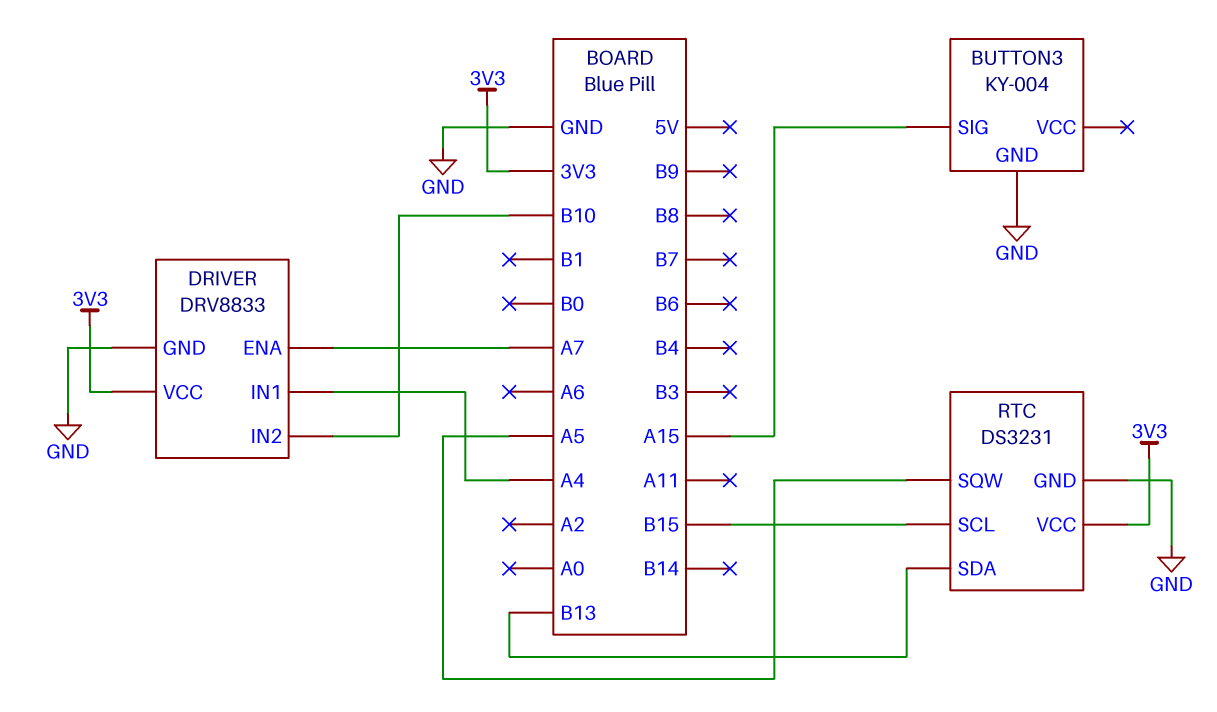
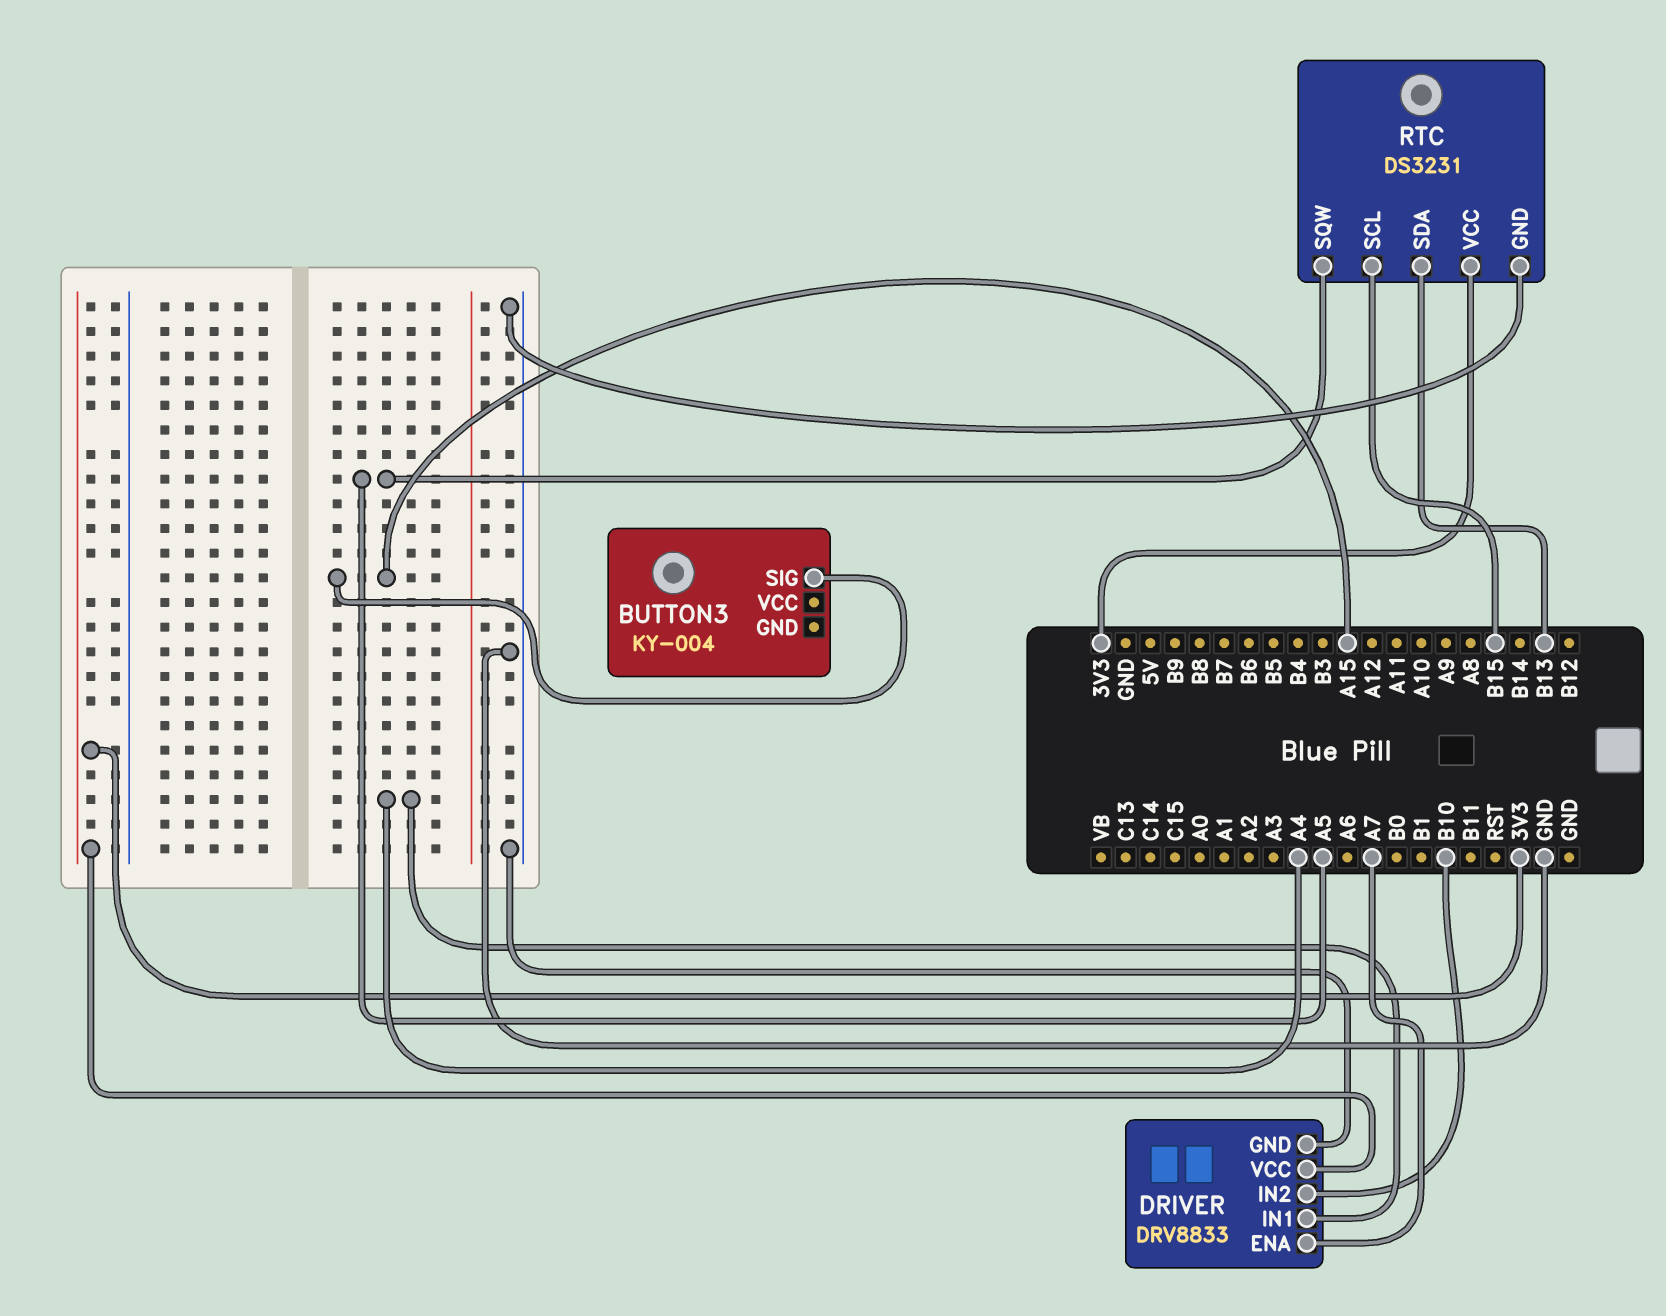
BUTTON3 pin GND: GND -> none

